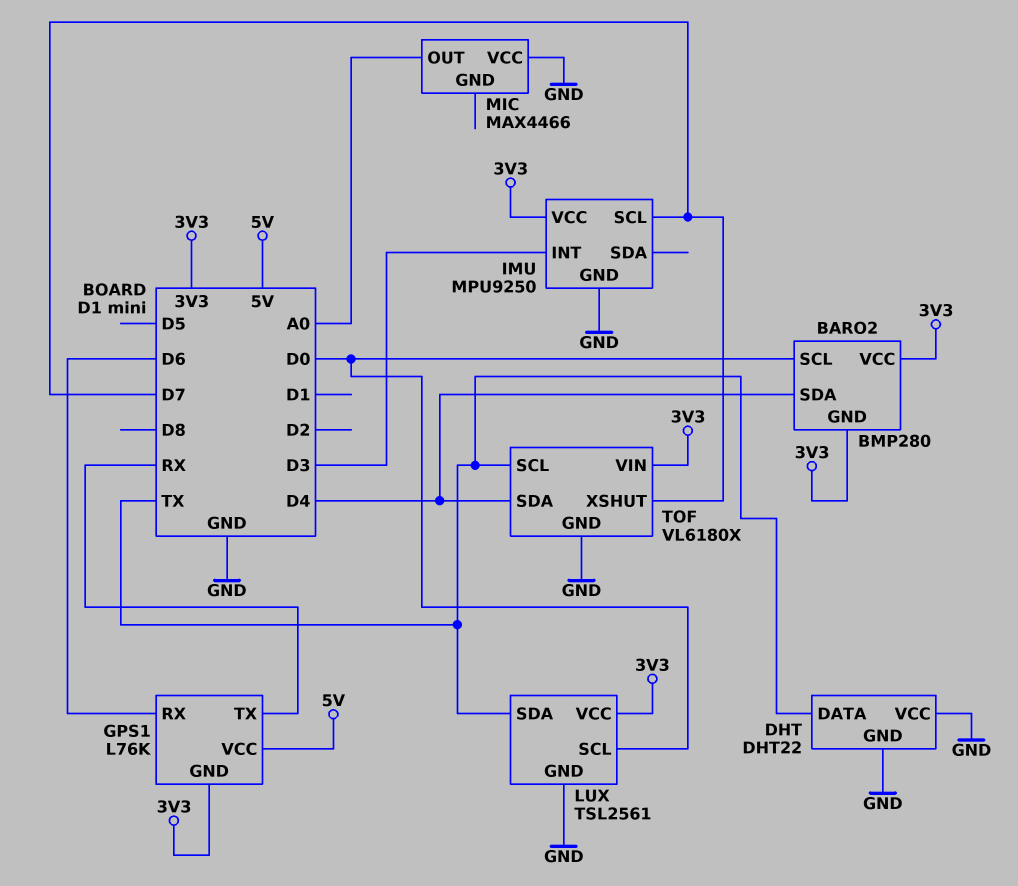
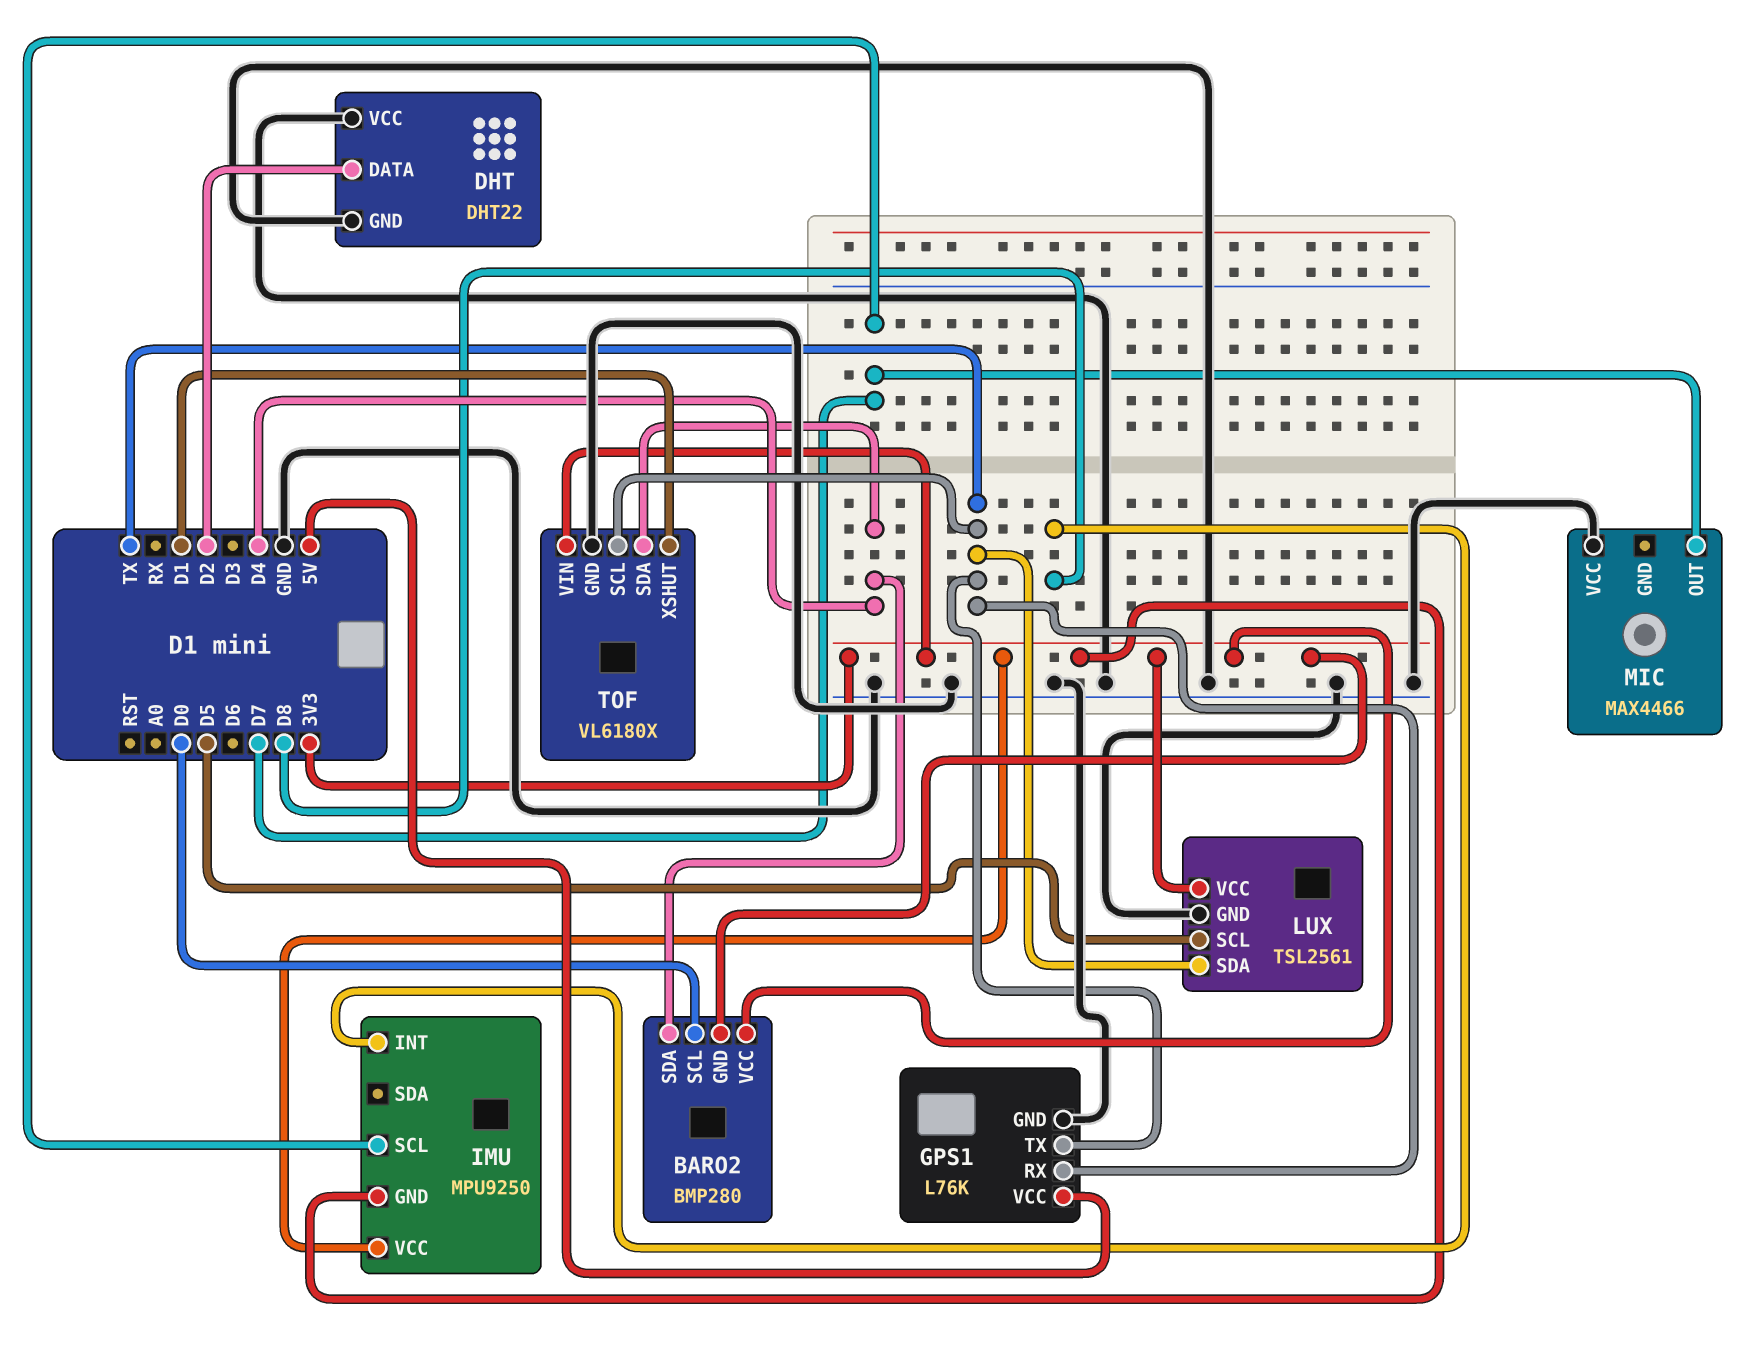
DHT pin DATA: TX -> D2
GPS1 pin GND: 3V3 -> GND
GPS1 pin RX: D6 -> TX
GPS1 pin TX: RX -> TX
IMU pin GND: GND -> 3V3
IMU pin INT: D3 -> D8
LUX pin SCL: D0 -> D5
MIC pin OUT: A0 -> D7
TOF pin XSHUT: D7 -> D1

